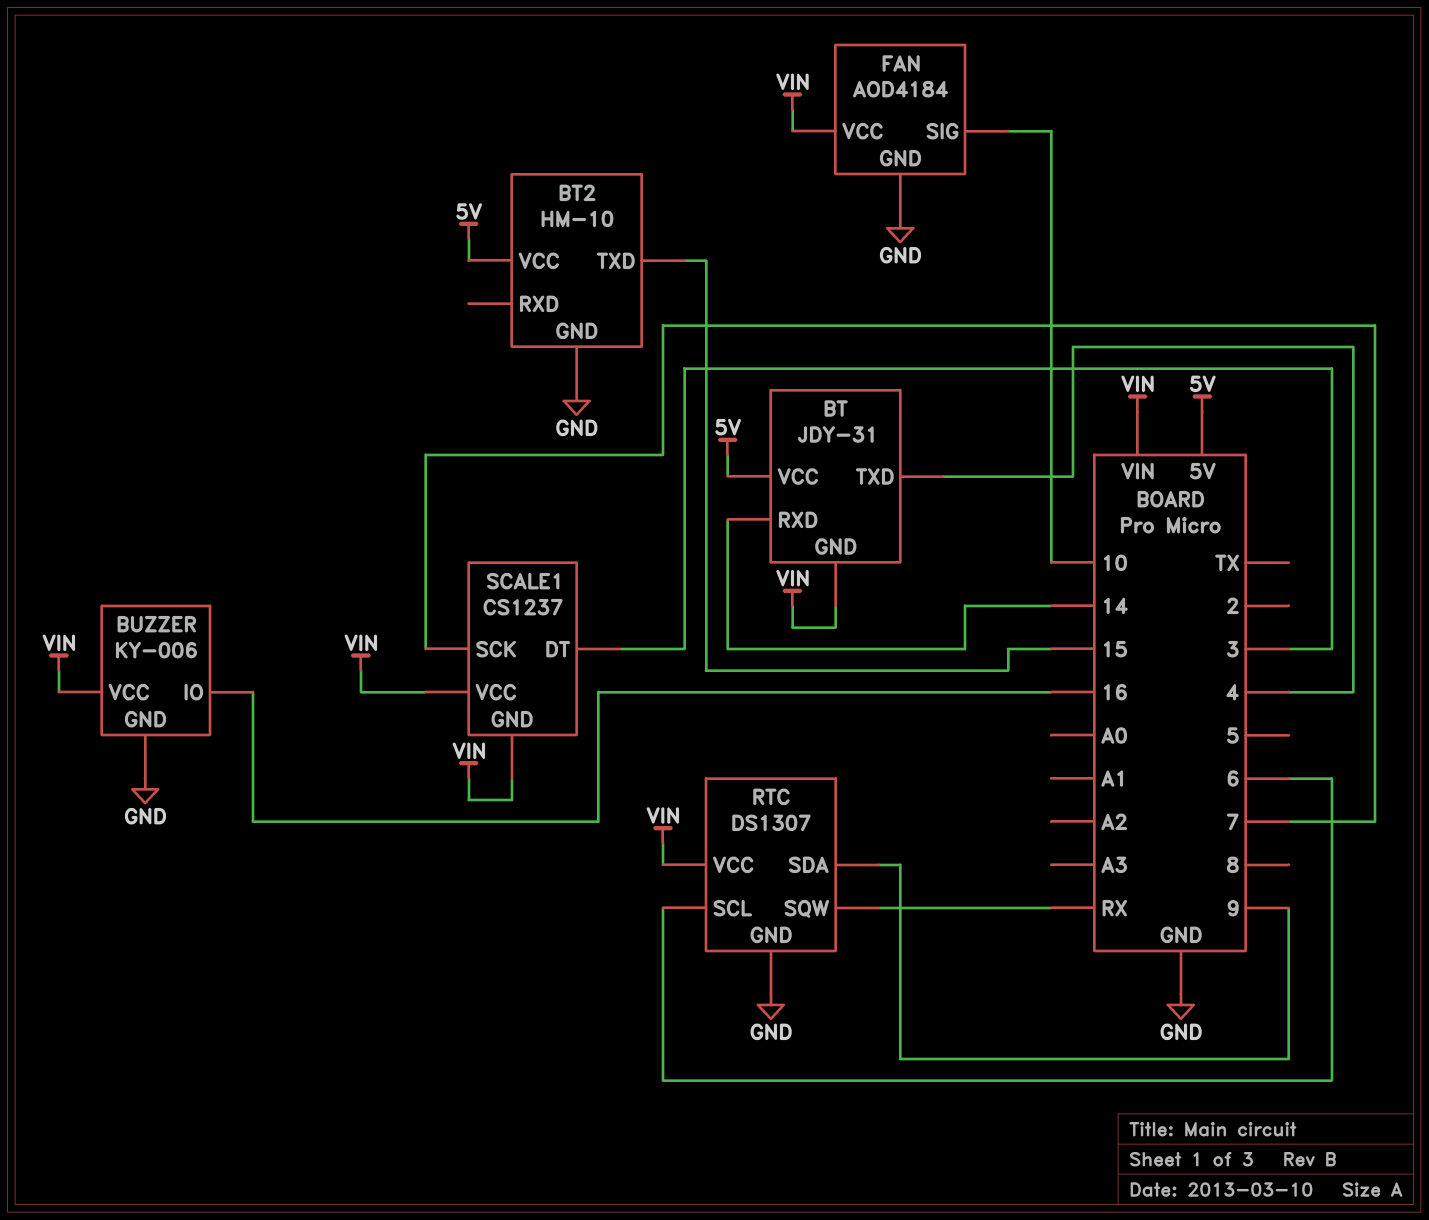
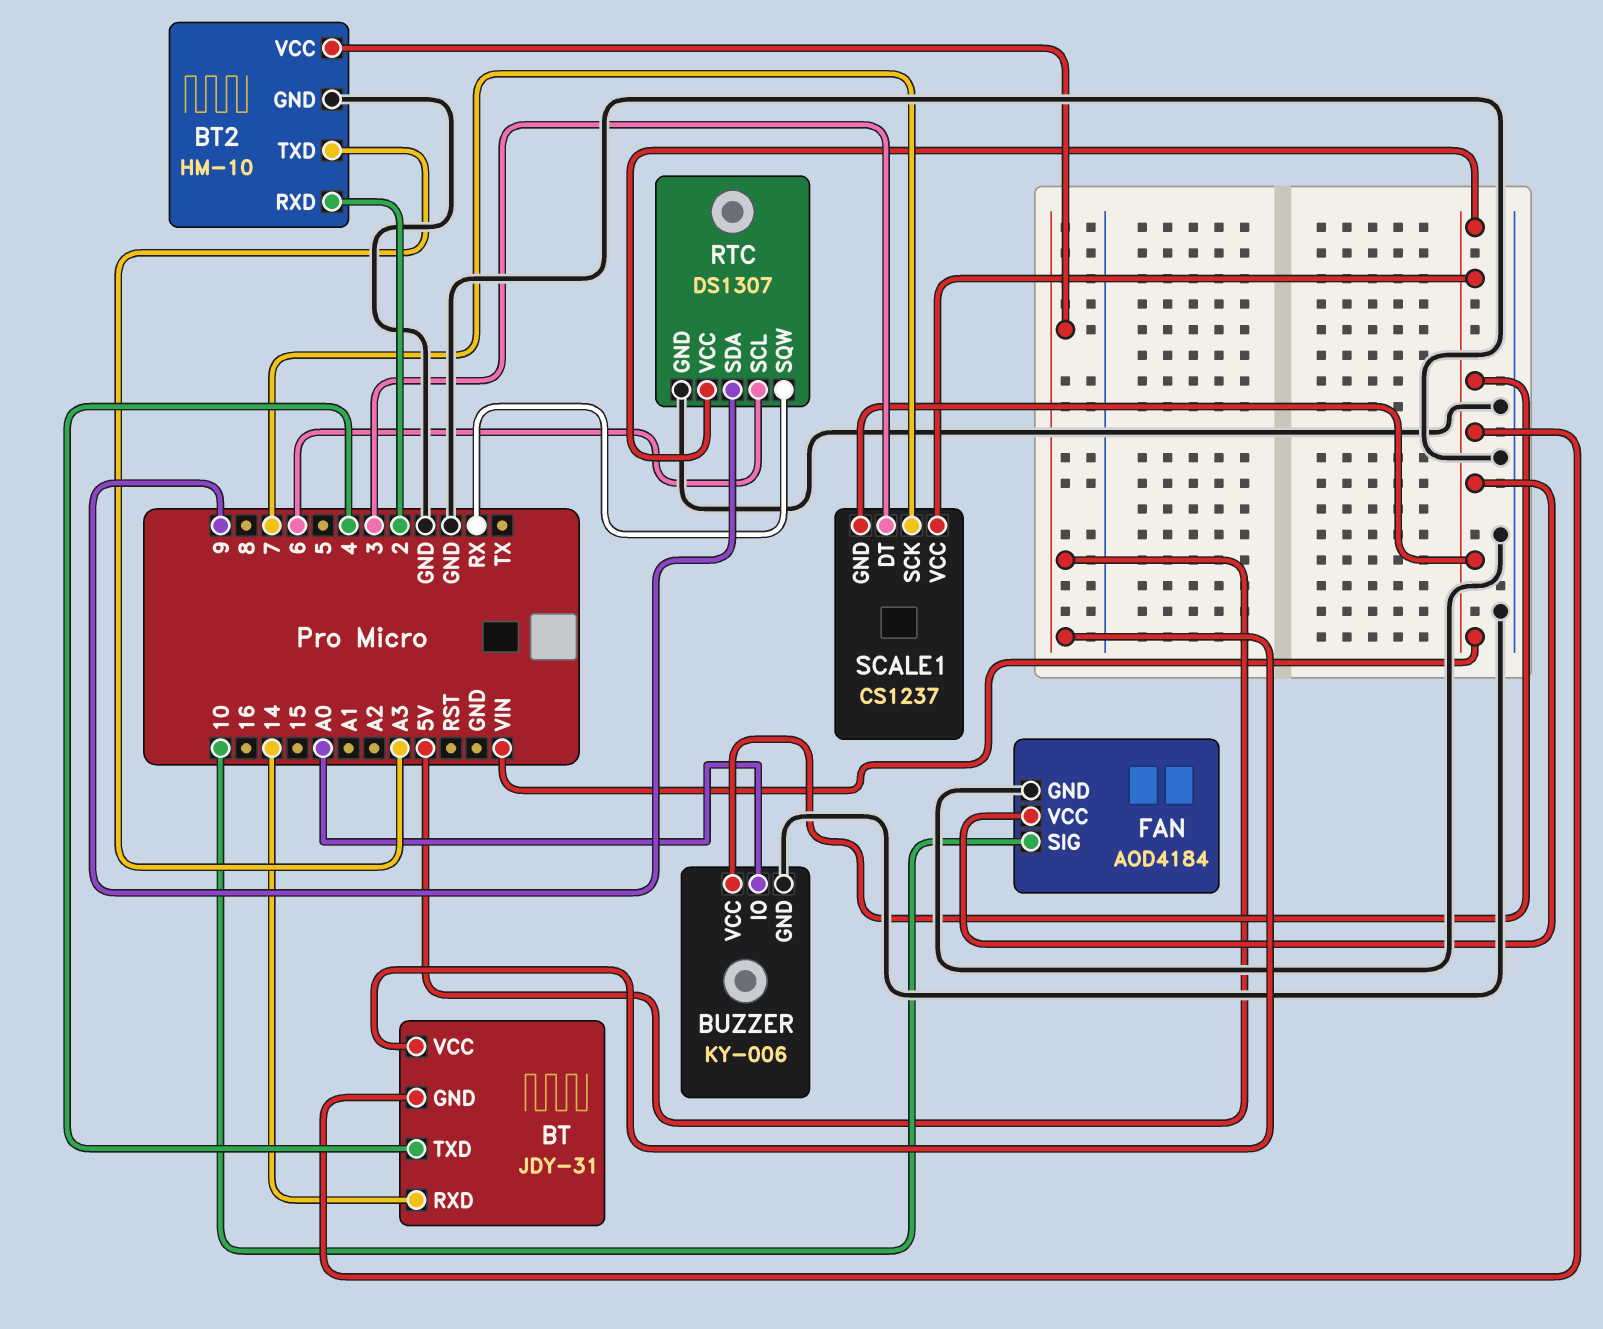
BT2 pin RXD: none -> 2
BT2 pin TXD: 15 -> A3
BUZZER pin IO: 16 -> A0

